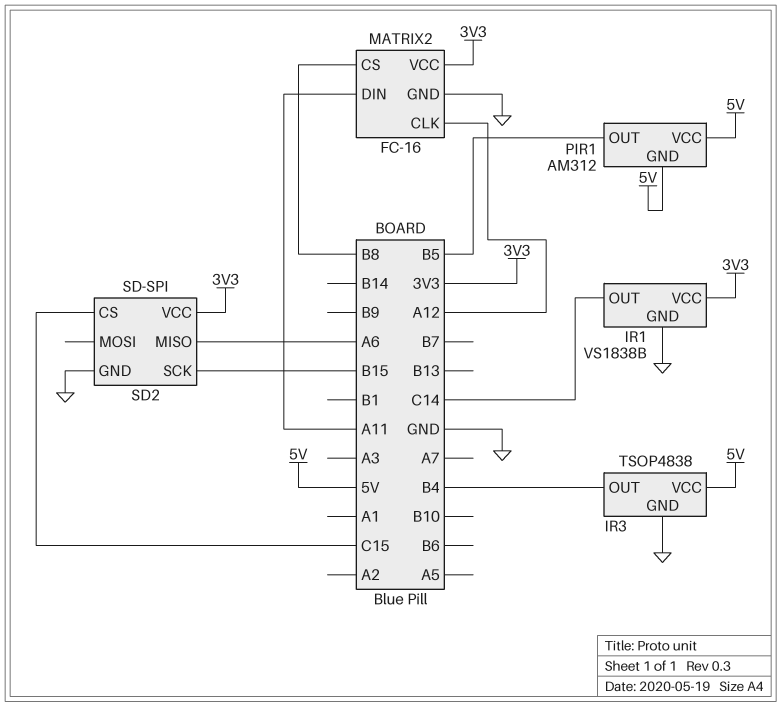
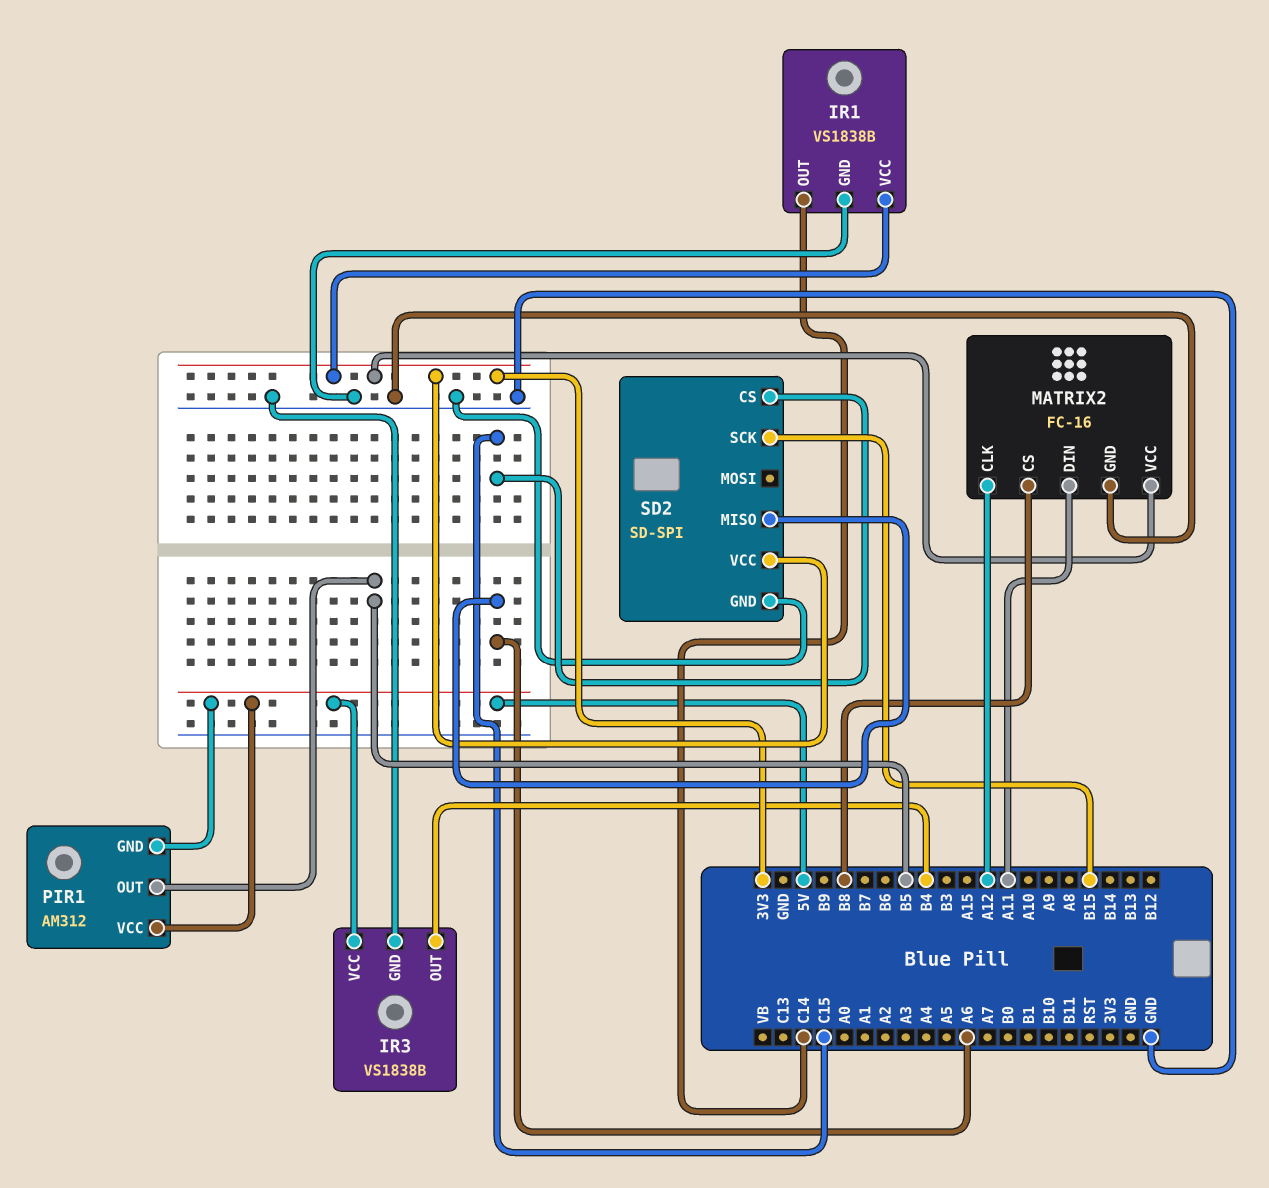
IR3: TSOP4838 -> VS1838B

